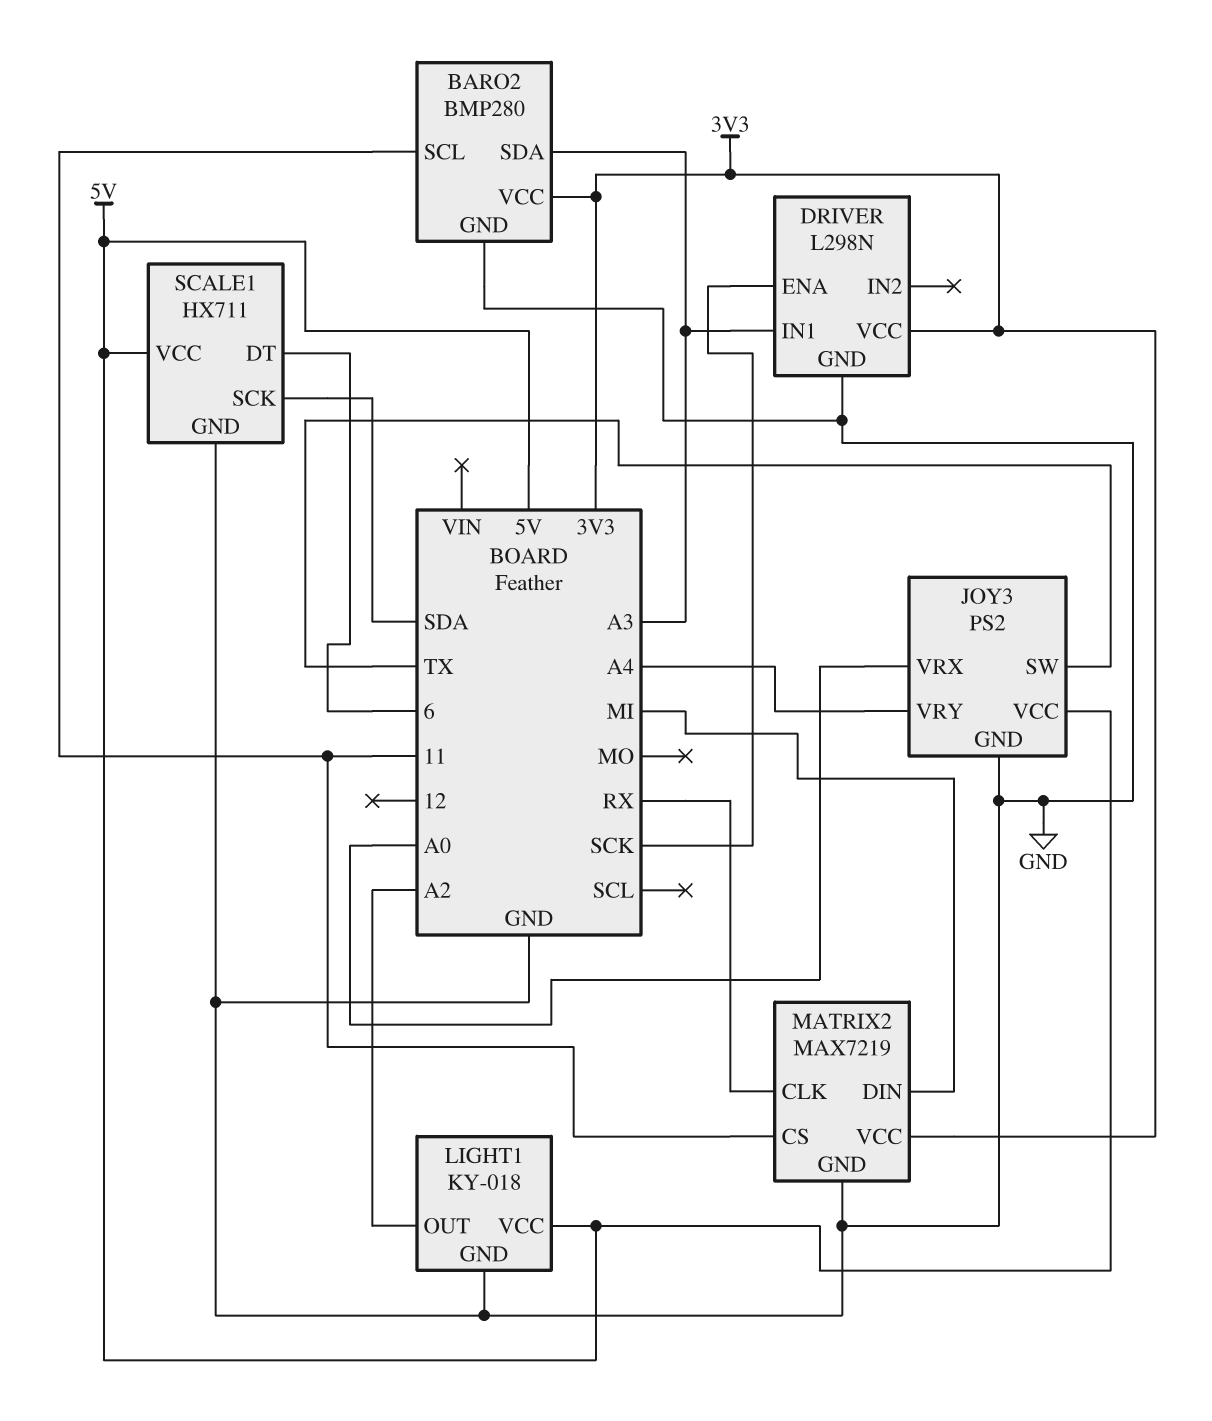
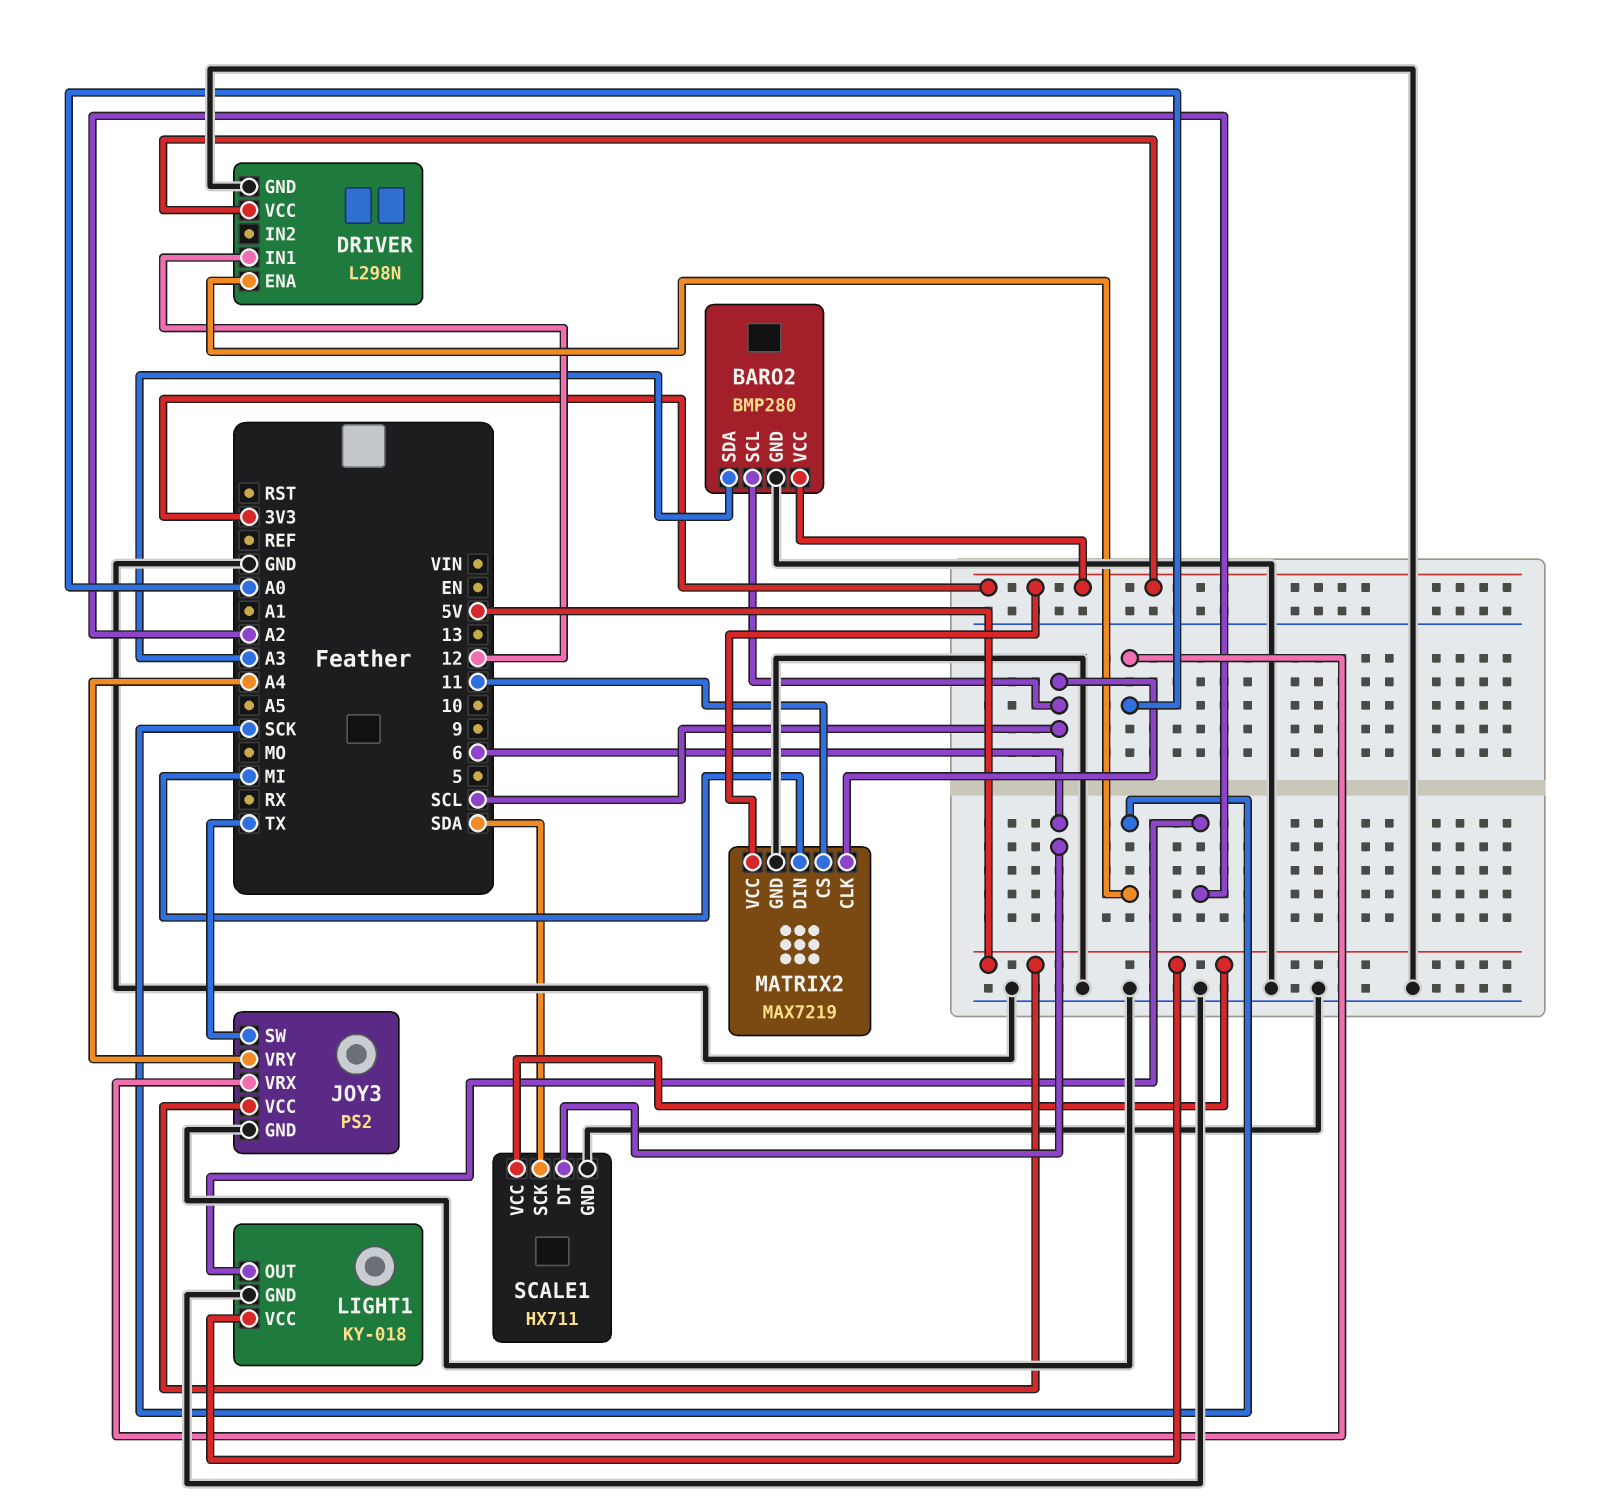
BARO2 pin SCL: 11 -> SCL
DRIVER pin IN1: A3 -> 12
MATRIX2 pin CLK: RX -> SCL

